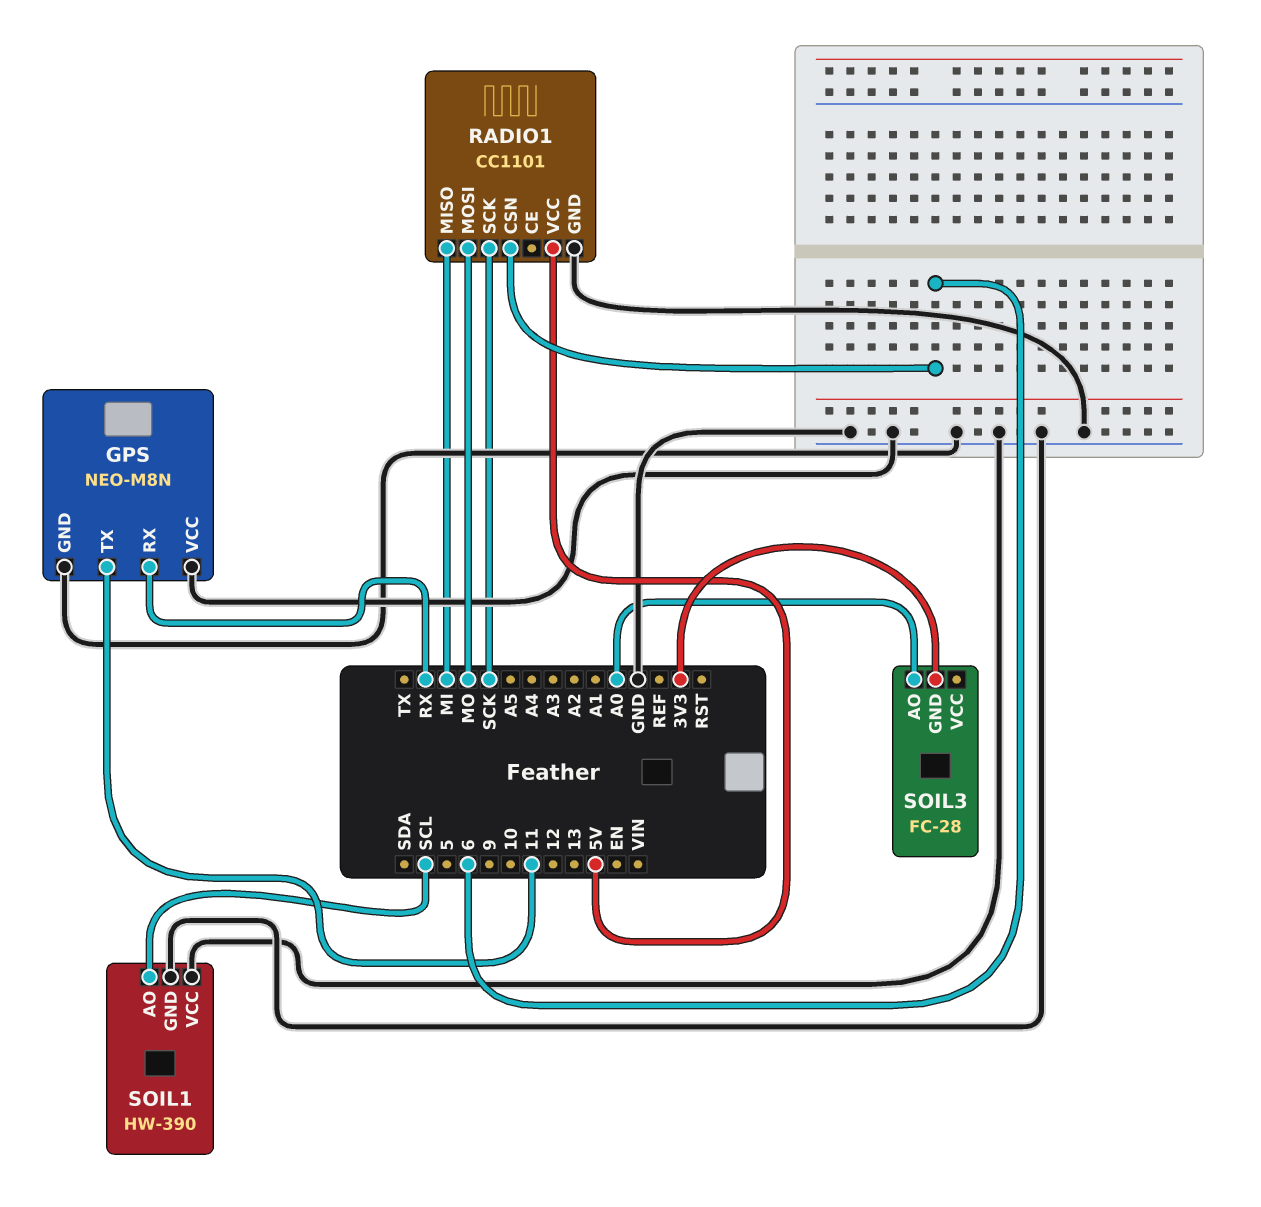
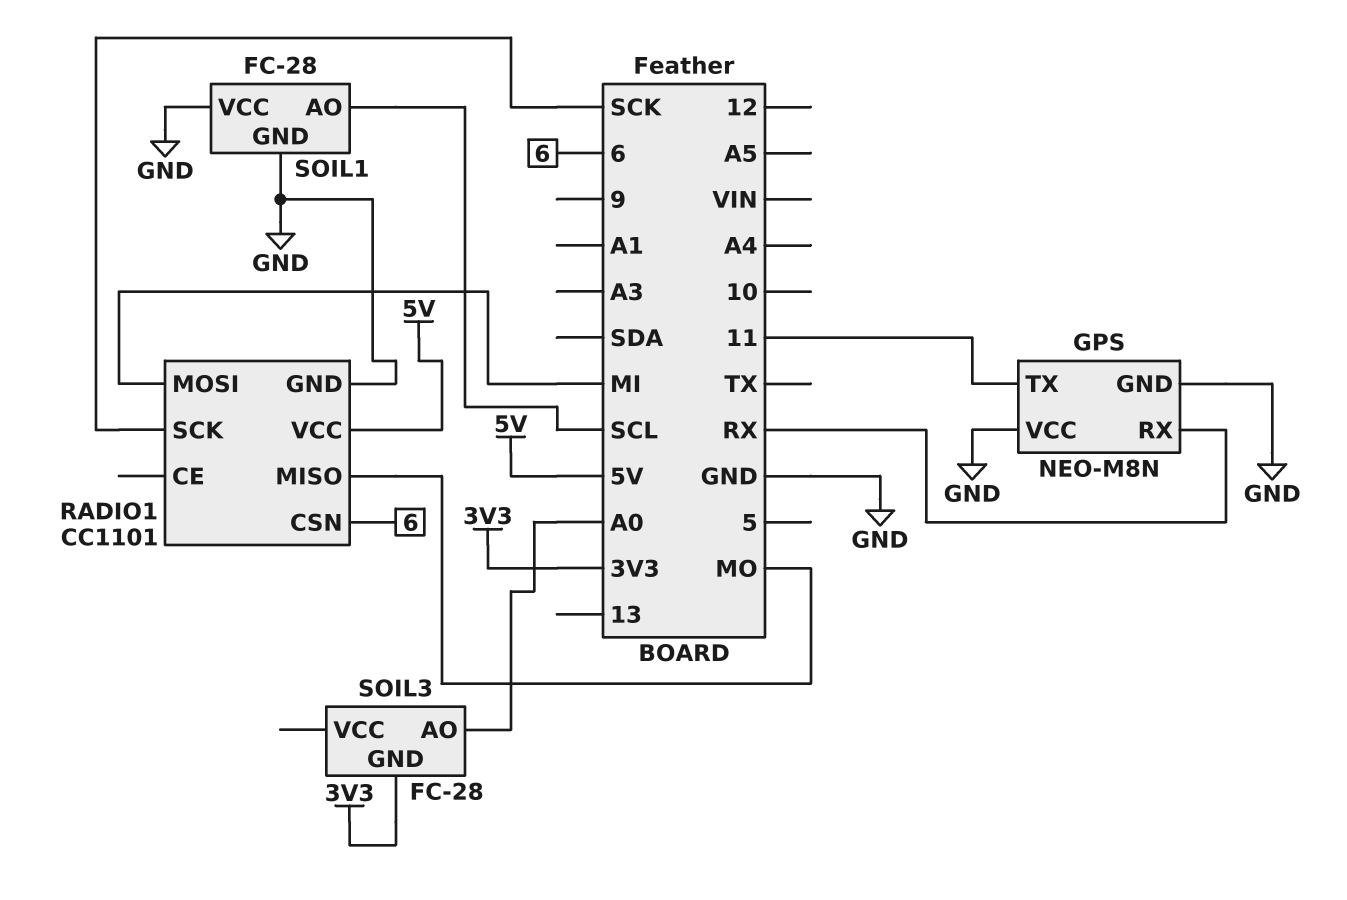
RADIO1 pin MISO: MI -> MO
RADIO1 pin MOSI: MO -> MI
SOIL1: HW-390 -> FC-28

